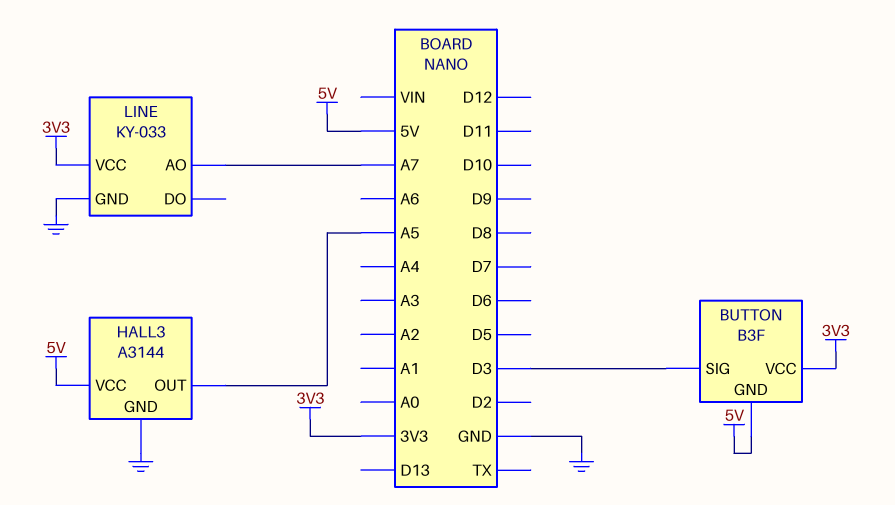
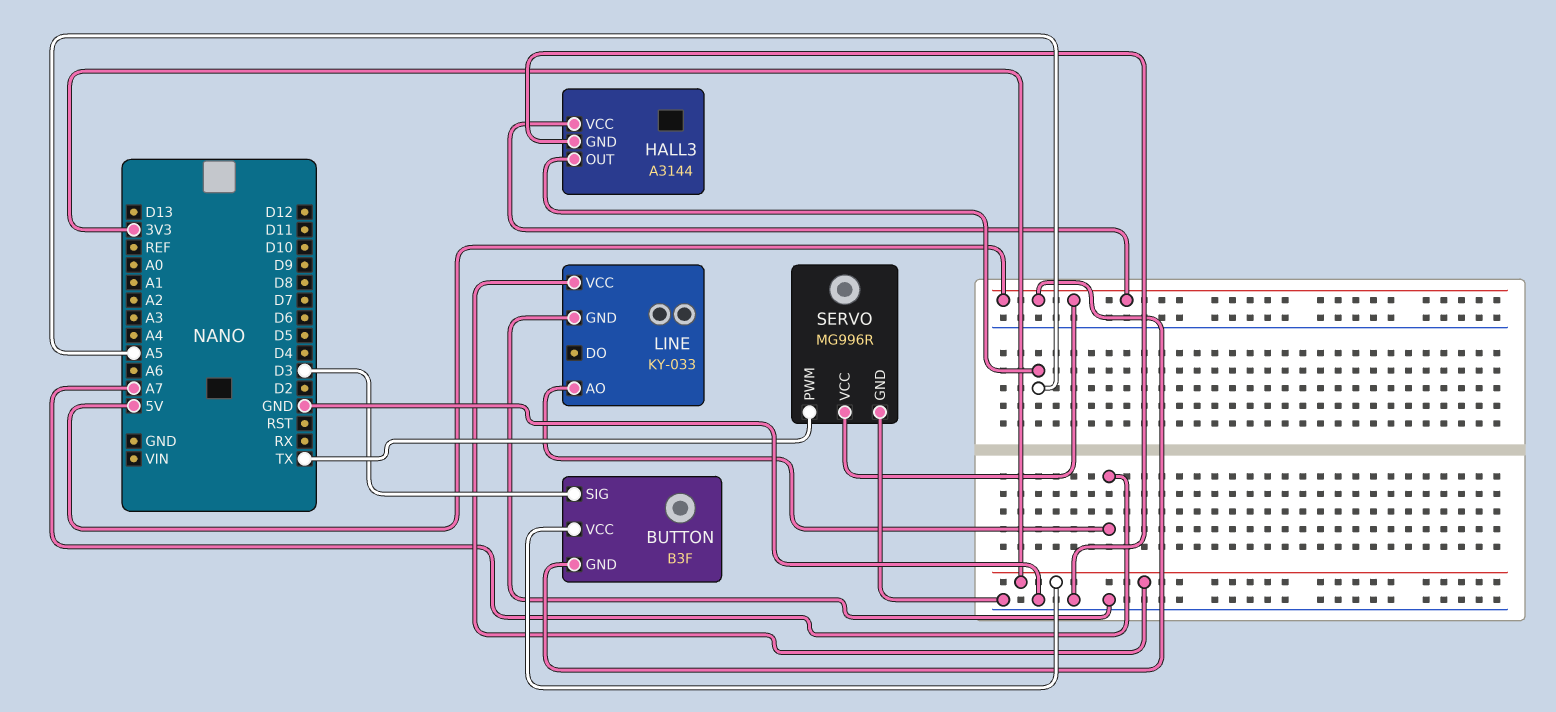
SERVO: none -> MG996R
SERVO pin GND: none -> GND
SERVO pin PWM: none -> TX
SERVO pin VCC: none -> 5V

